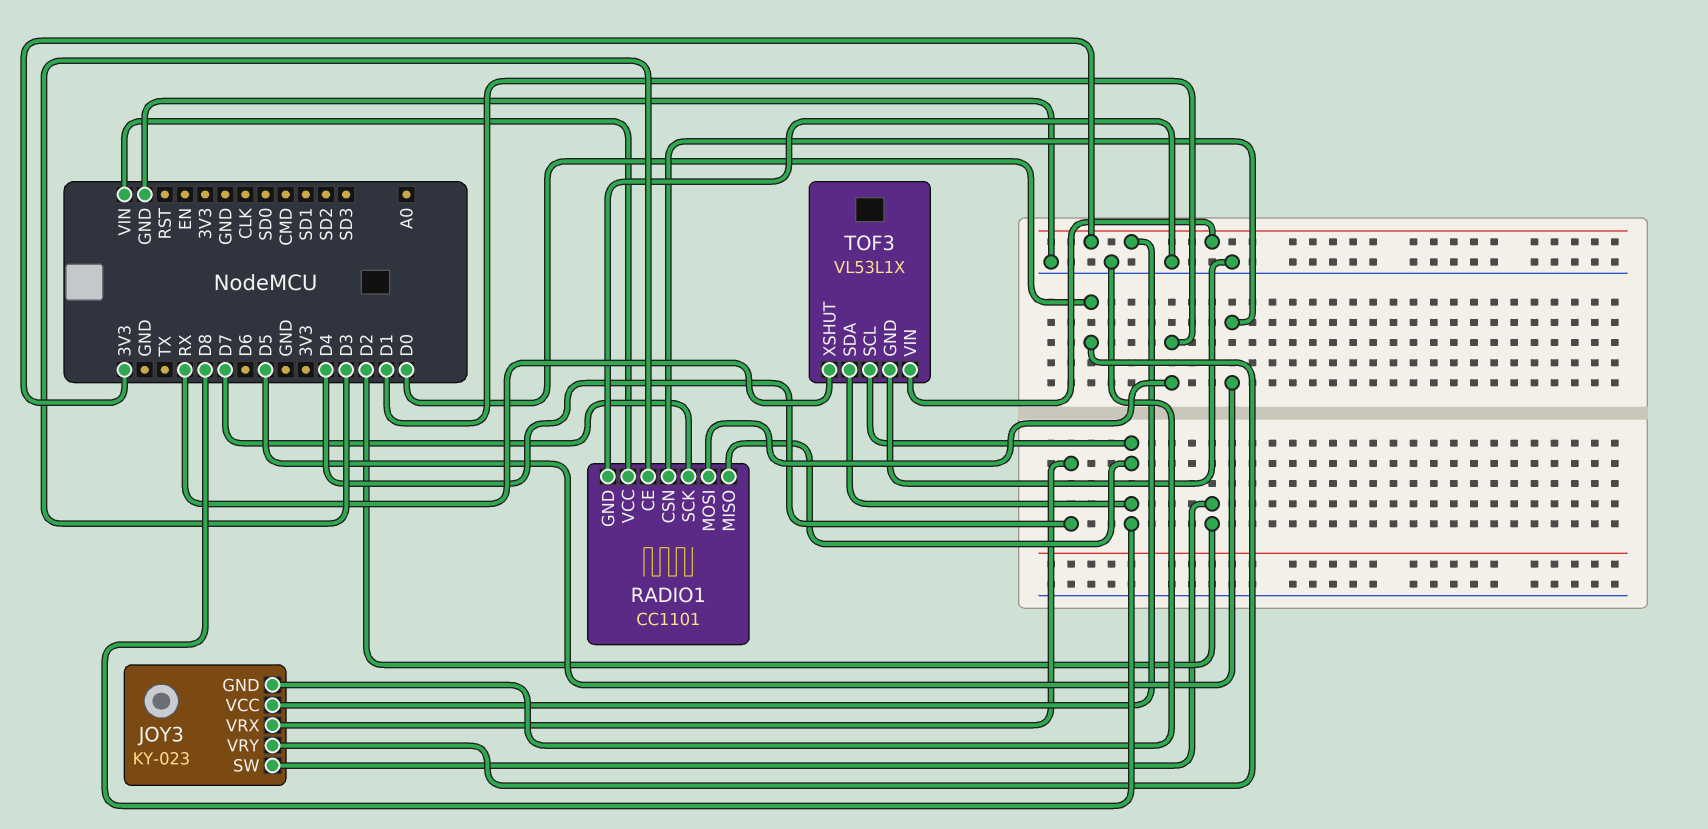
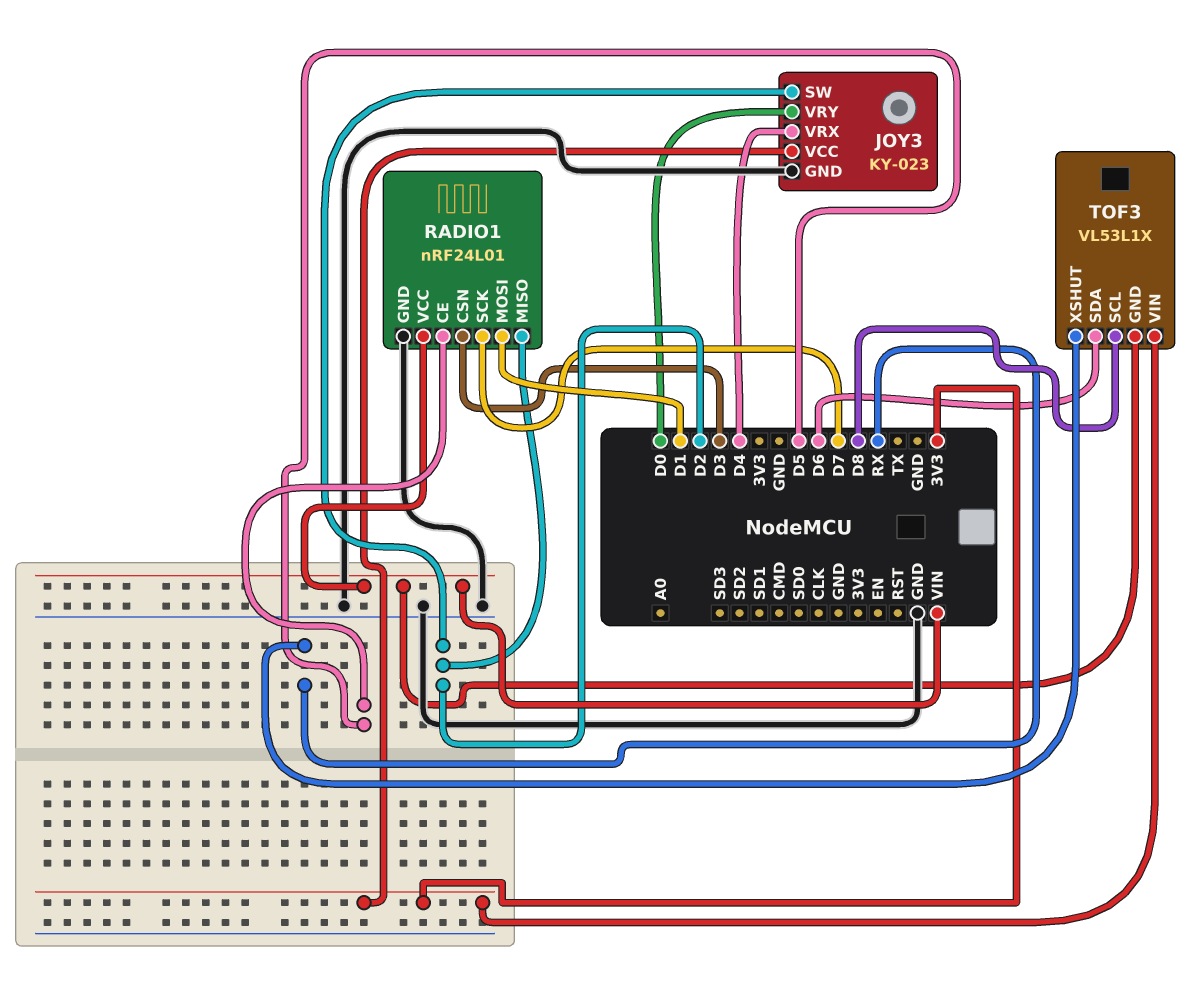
RADIO1: CC1101 -> nRF24L01
RADIO1 pin CE: D3 -> D5
RADIO1 pin CSN: D5 -> D3
RADIO1 pin MISO: D8 -> D2
TOF3 pin GND: GND -> VIN
TOF3 pin SDA: D8 -> D6

